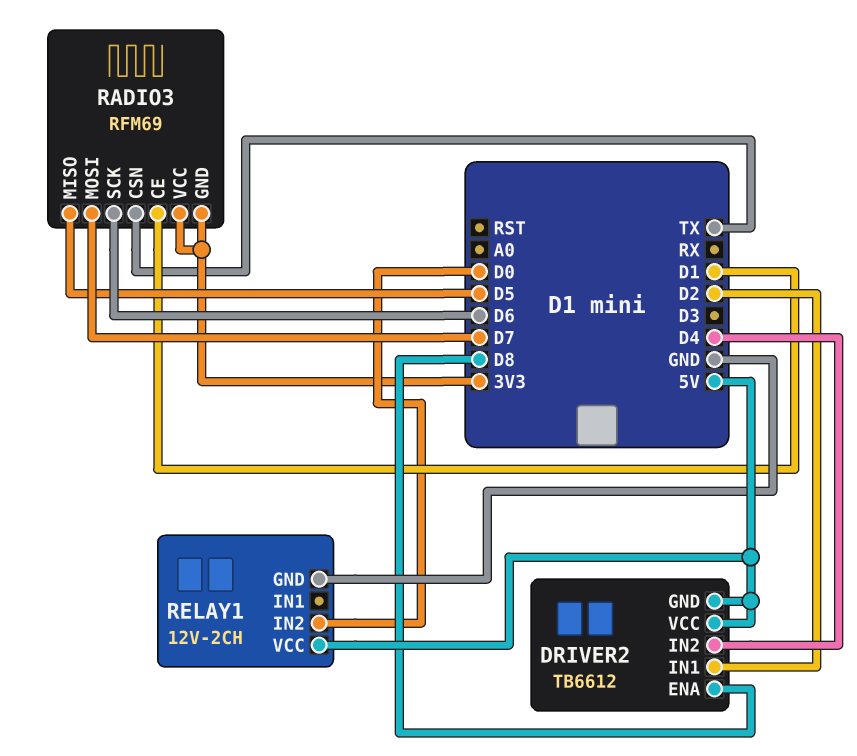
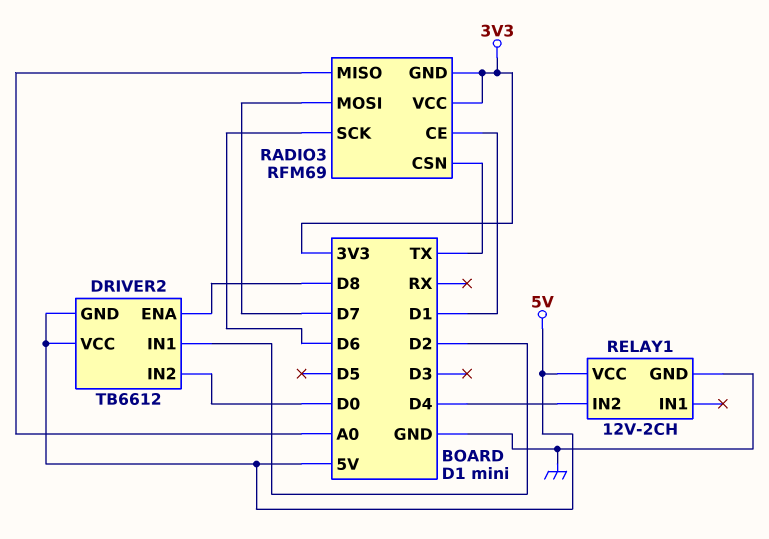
DRIVER2 pin IN2: D4 -> D0
RADIO3 pin MISO: D5 -> A0
RELAY1 pin IN2: D0 -> D4

